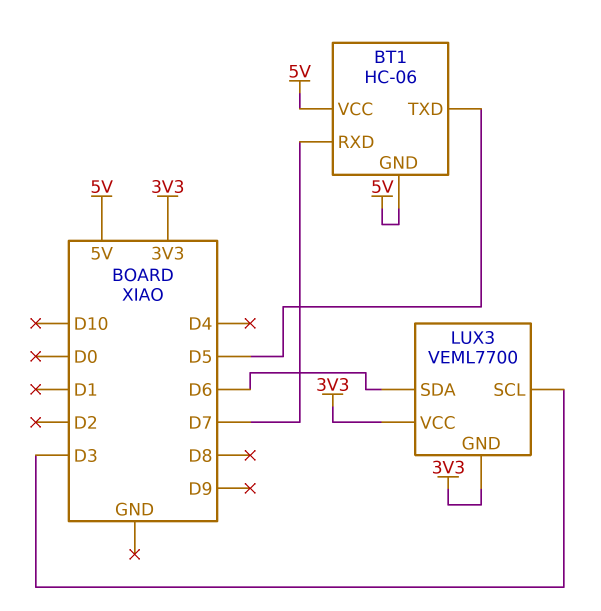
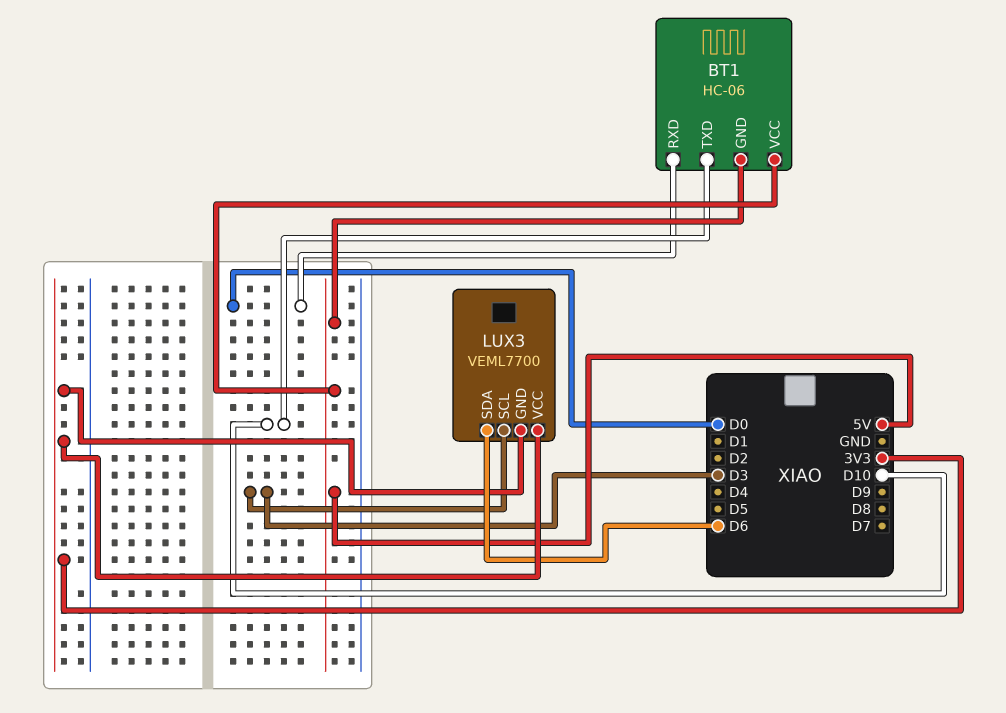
BT1 pin RXD: D7 -> D0
BT1 pin TXD: D5 -> D10

